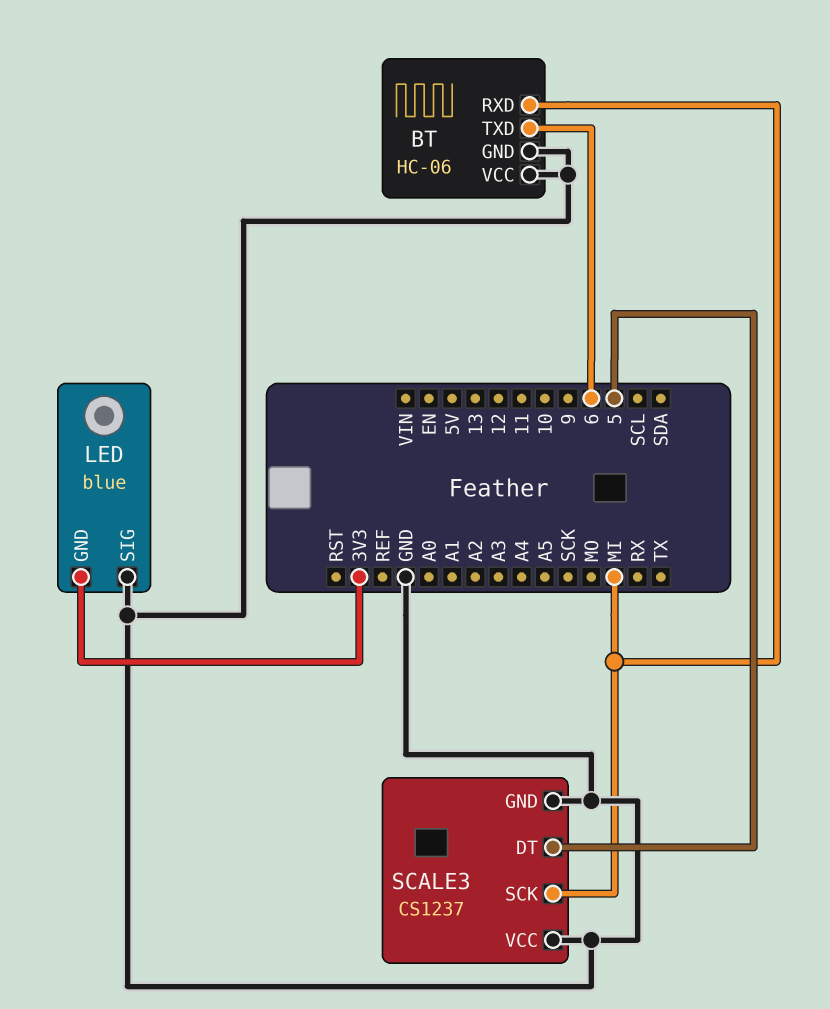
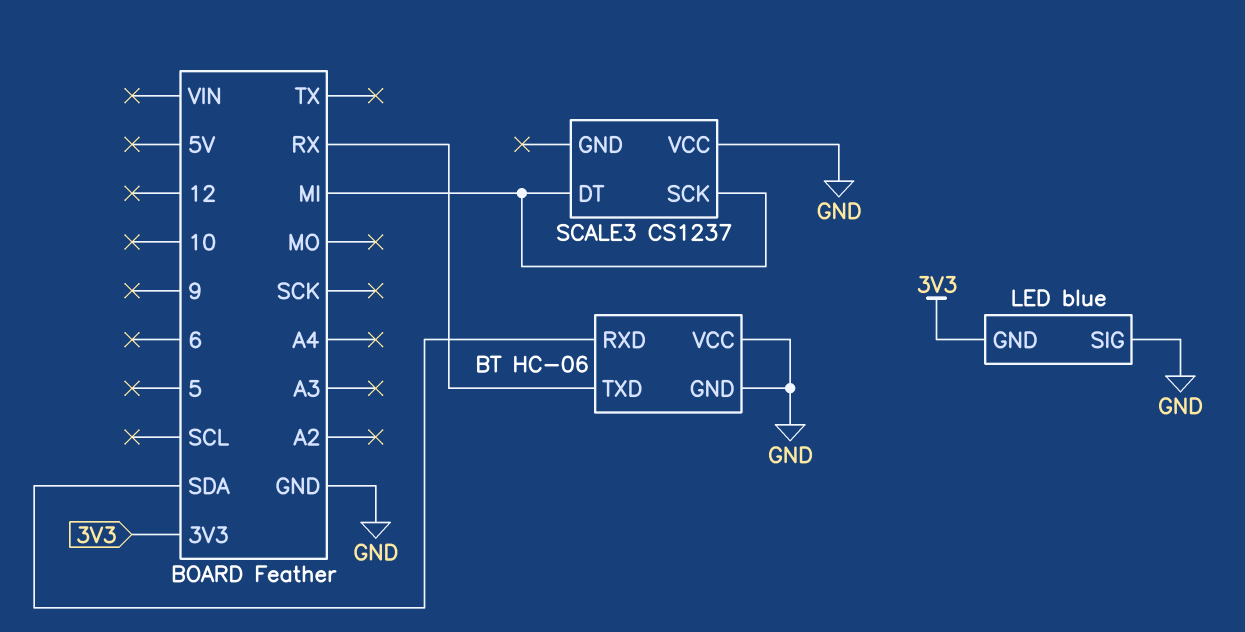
BT pin RXD: MI -> SDA
BT pin TXD: 6 -> RX
SCALE3 pin DT: 5 -> MI
SCALE3 pin GND: GND -> none

